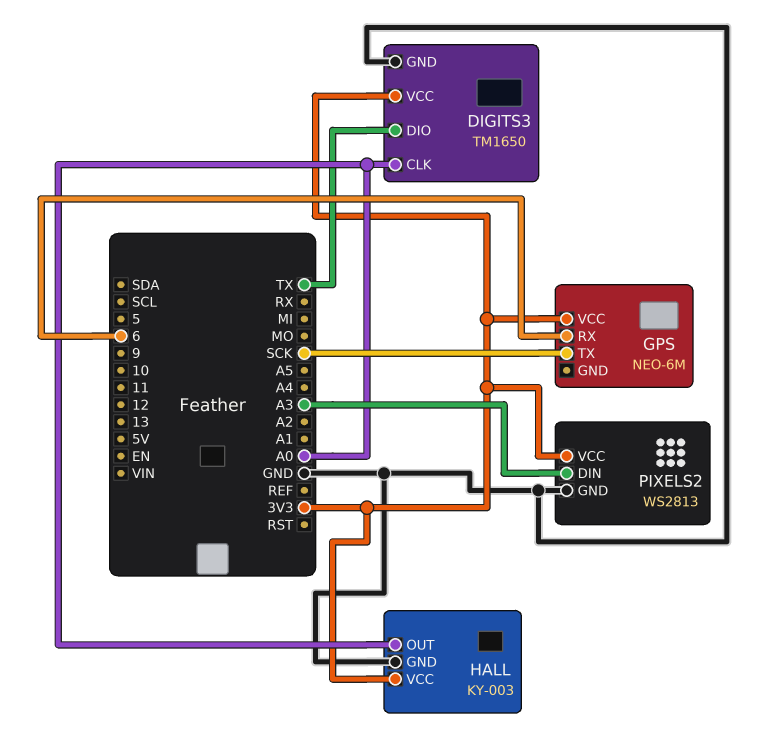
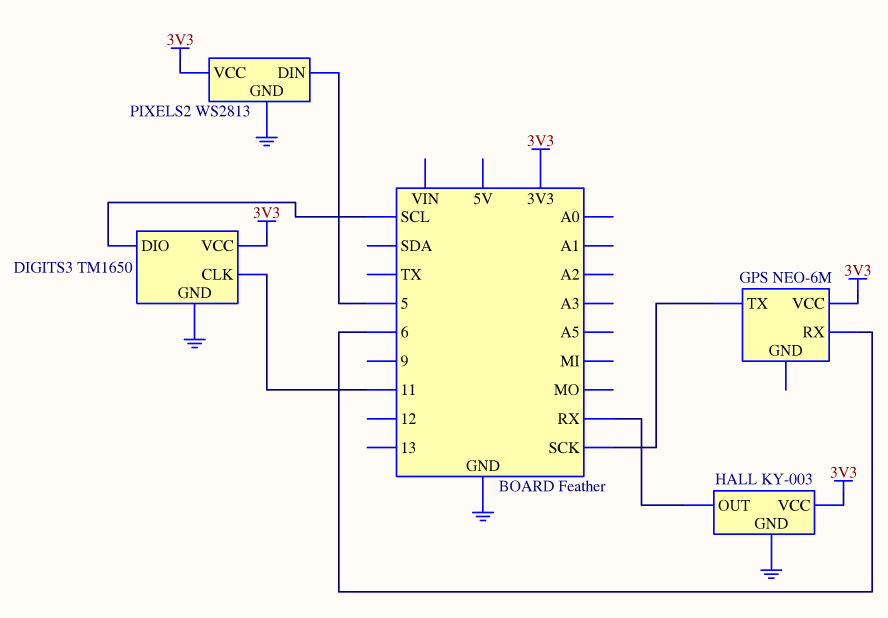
DIGITS3 pin CLK: A0 -> 11
DIGITS3 pin DIO: TX -> SCL
HALL pin OUT: A0 -> RX
PIXELS2 pin DIN: A3 -> 5

